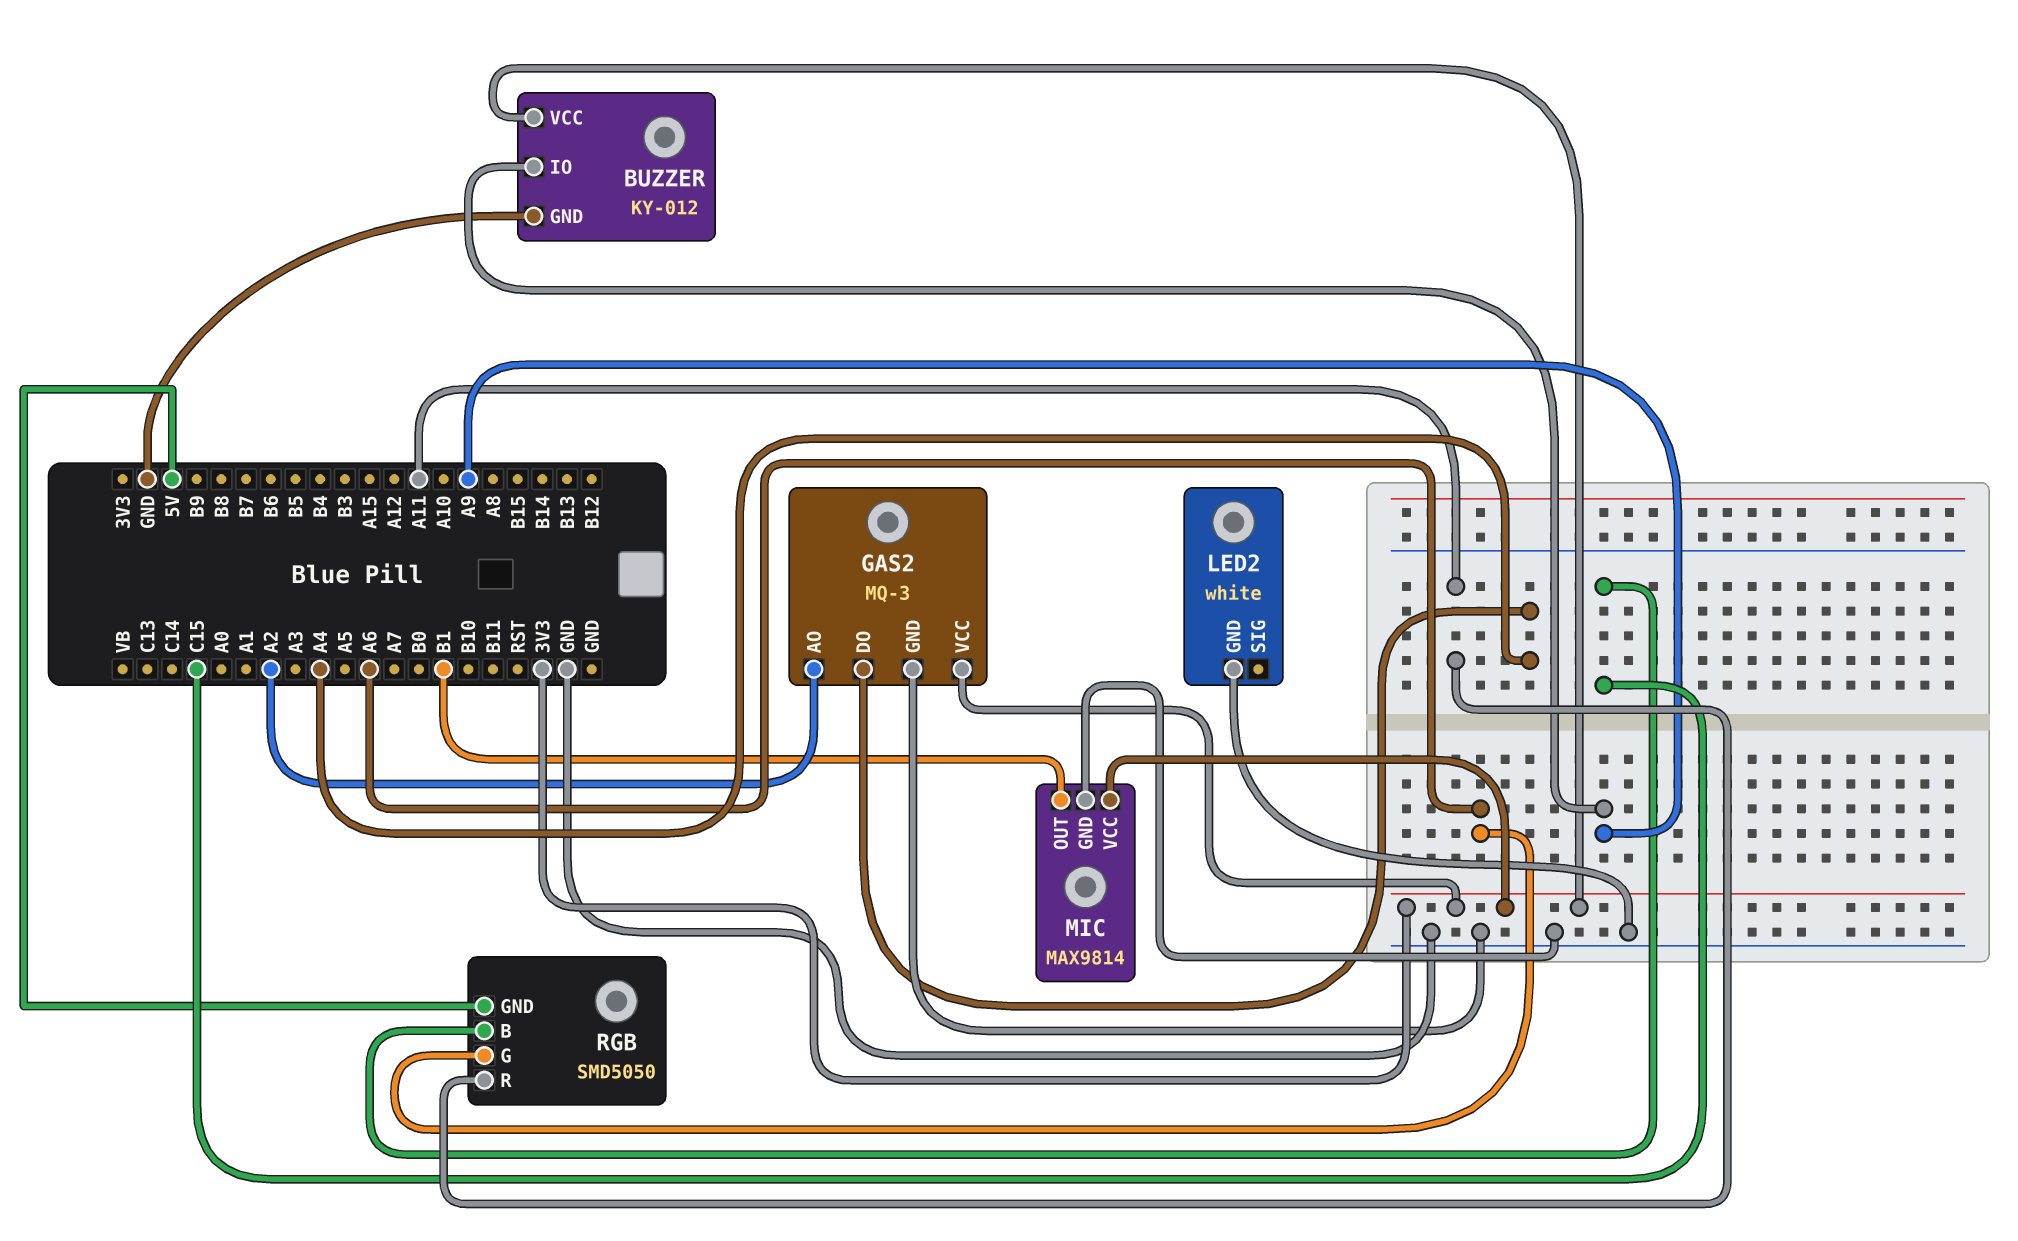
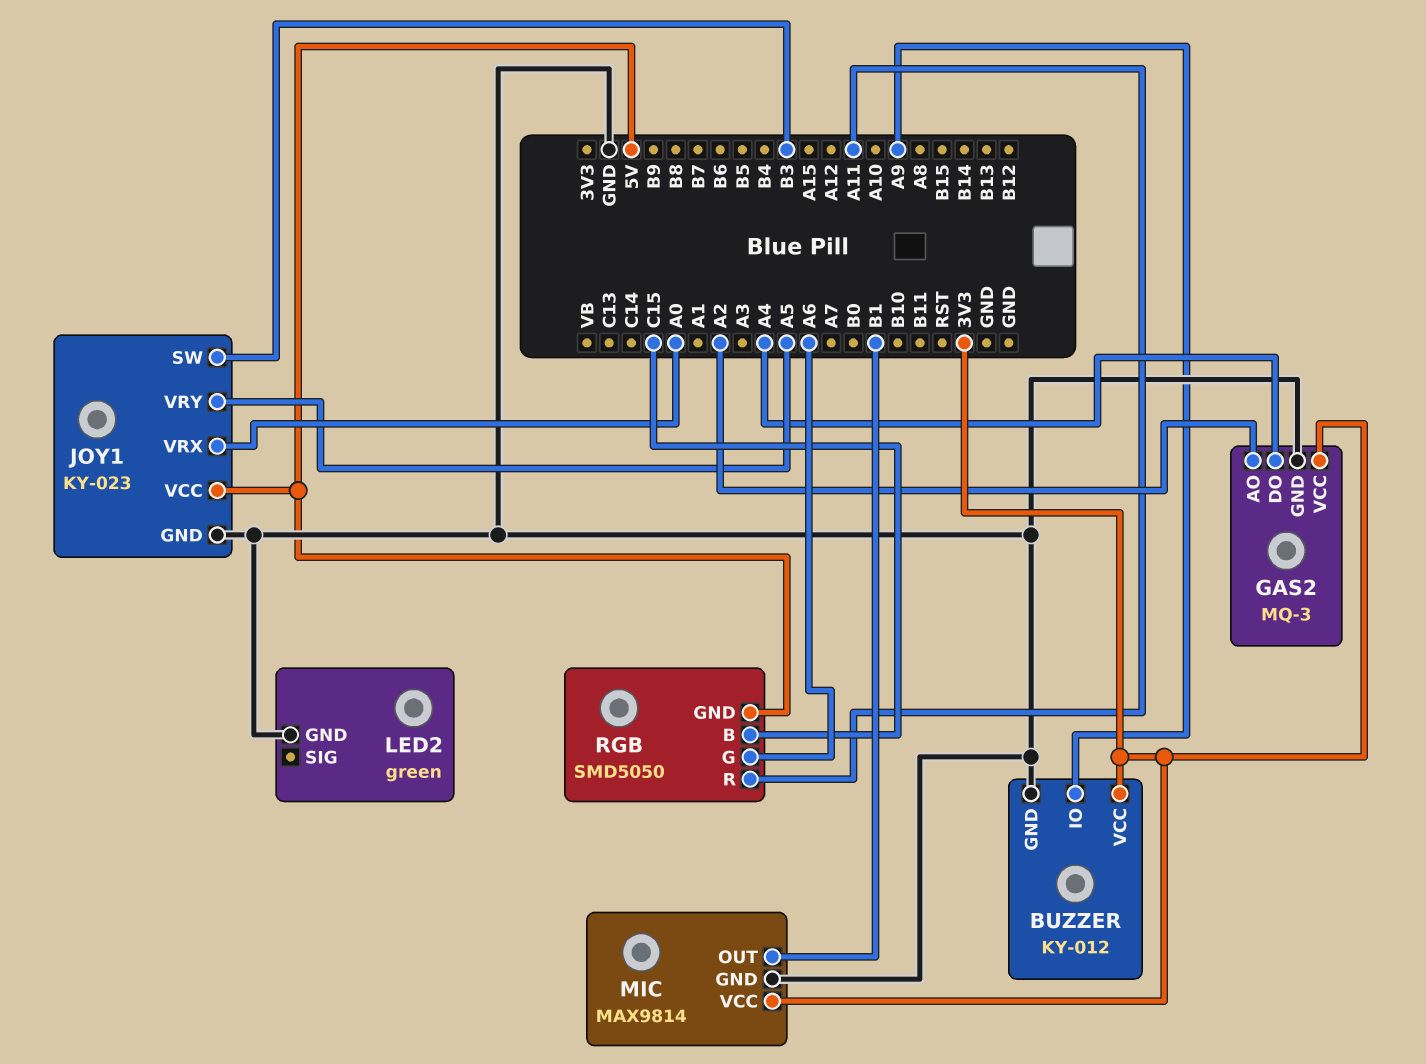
JOY1: none -> KY-023
JOY1 pin GND: none -> GND
JOY1 pin SW: none -> B3
JOY1 pin VCC: none -> 5V
JOY1 pin VRX: none -> A0
JOY1 pin VRY: none -> A5
LED2: white -> green

